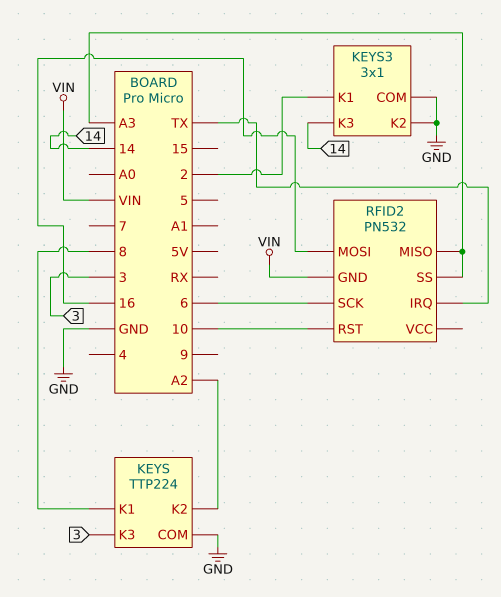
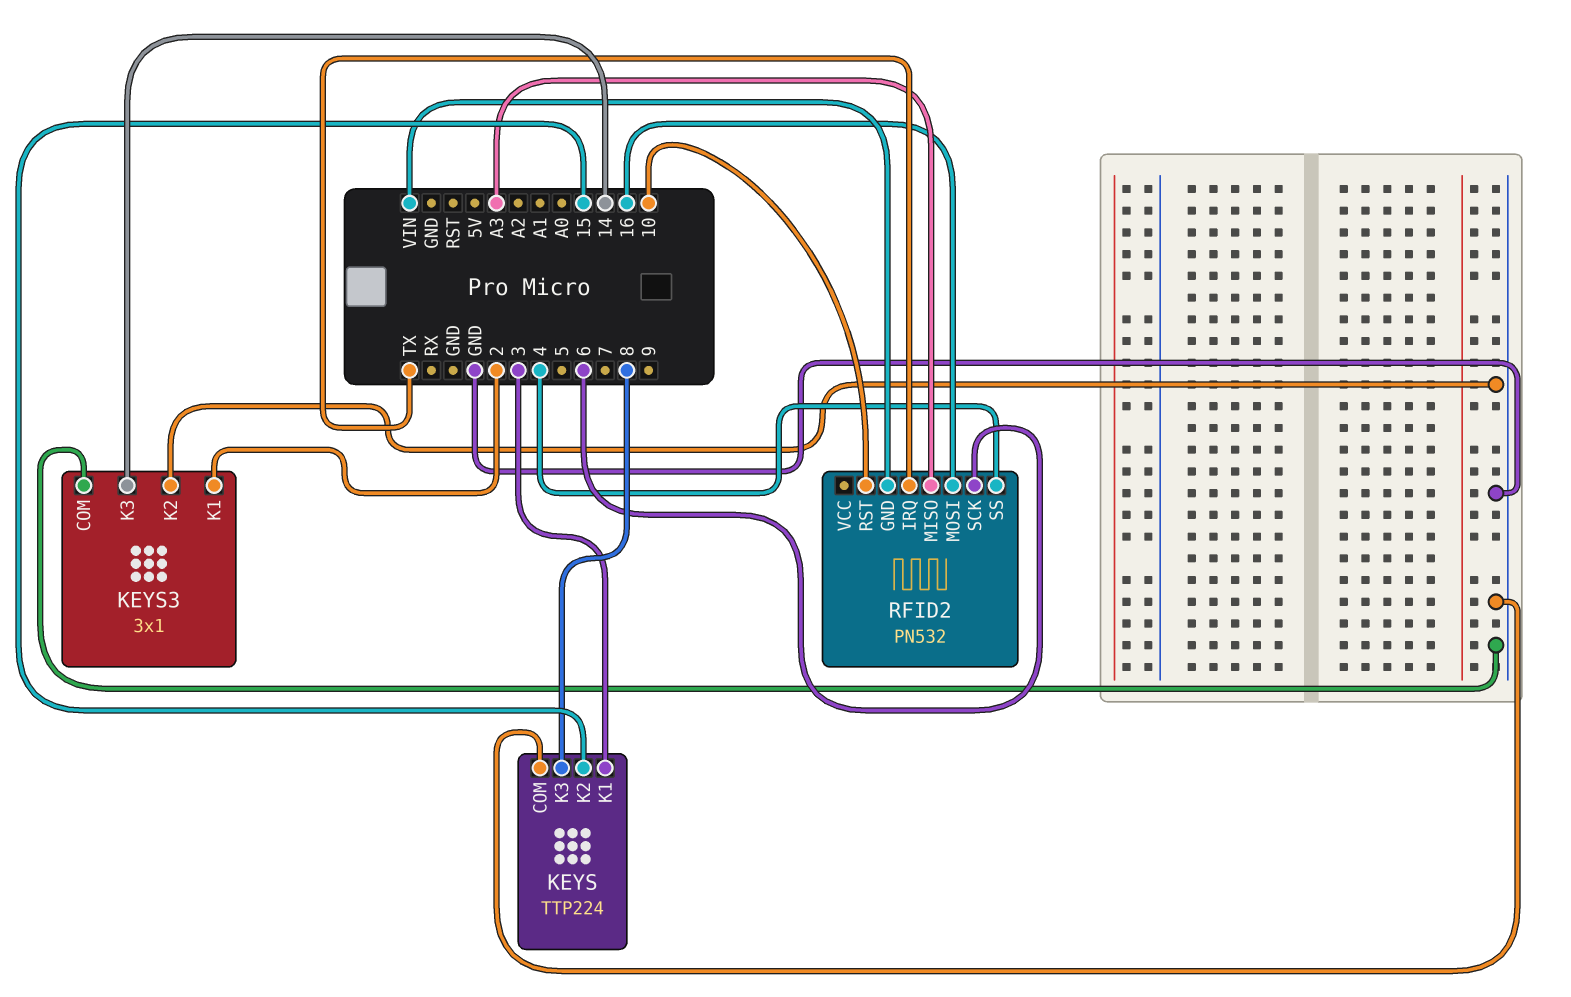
KEYS pin K1: 8 -> 3
KEYS pin K2: A2 -> 15
KEYS pin K3: 3 -> 8
RFID2 pin SS: A3 -> 4

